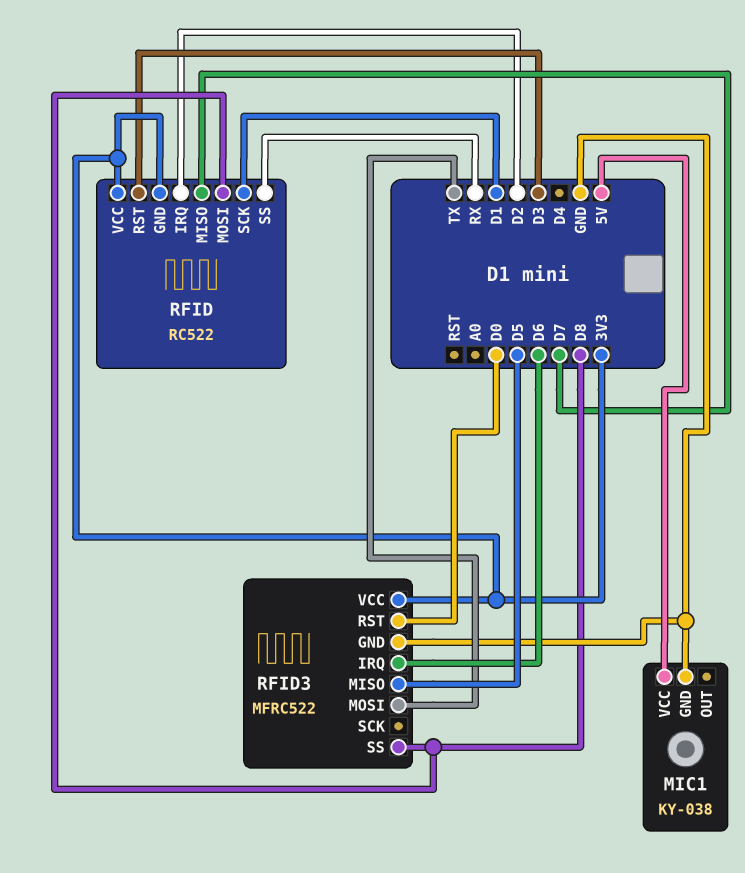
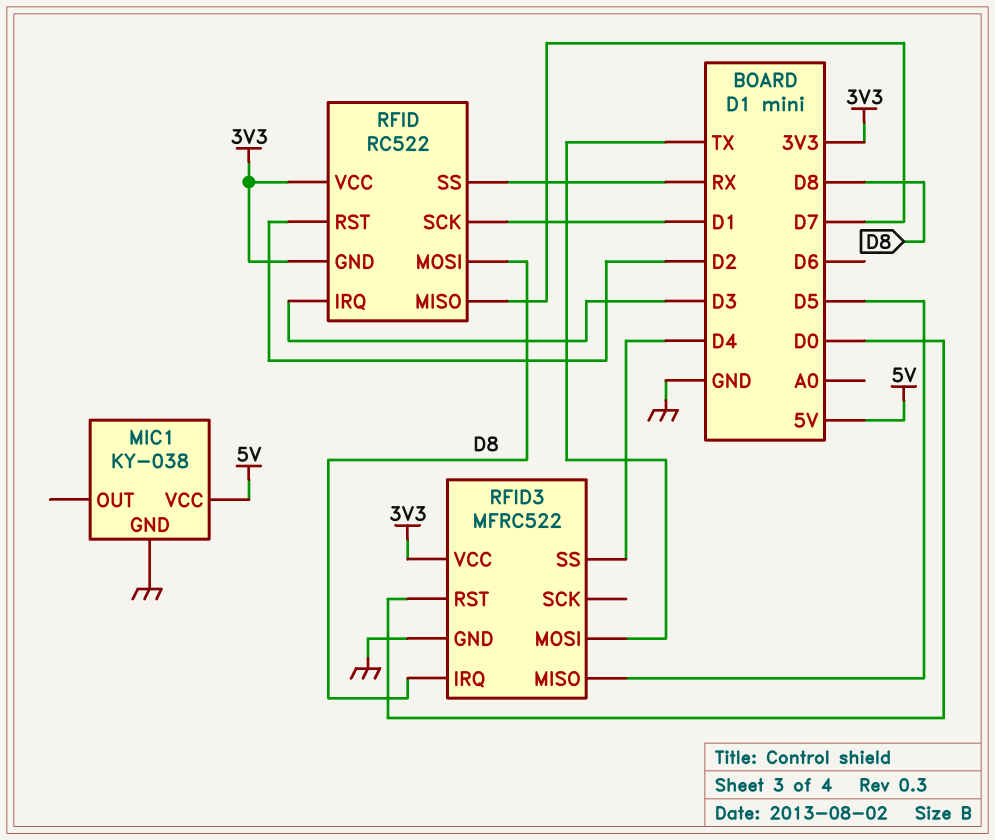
RFID pin IRQ: D2 -> D3
RFID pin RST: D3 -> D2
RFID3 pin IRQ: D6 -> D8
RFID3 pin SS: D8 -> D4

